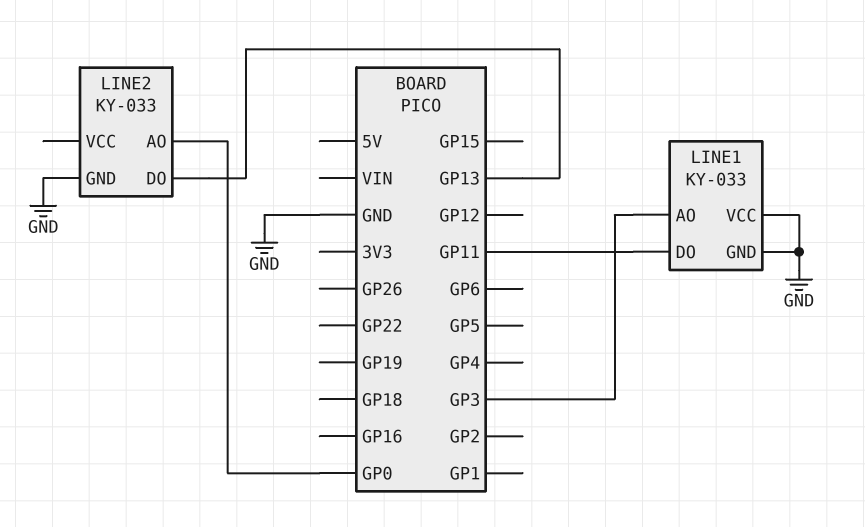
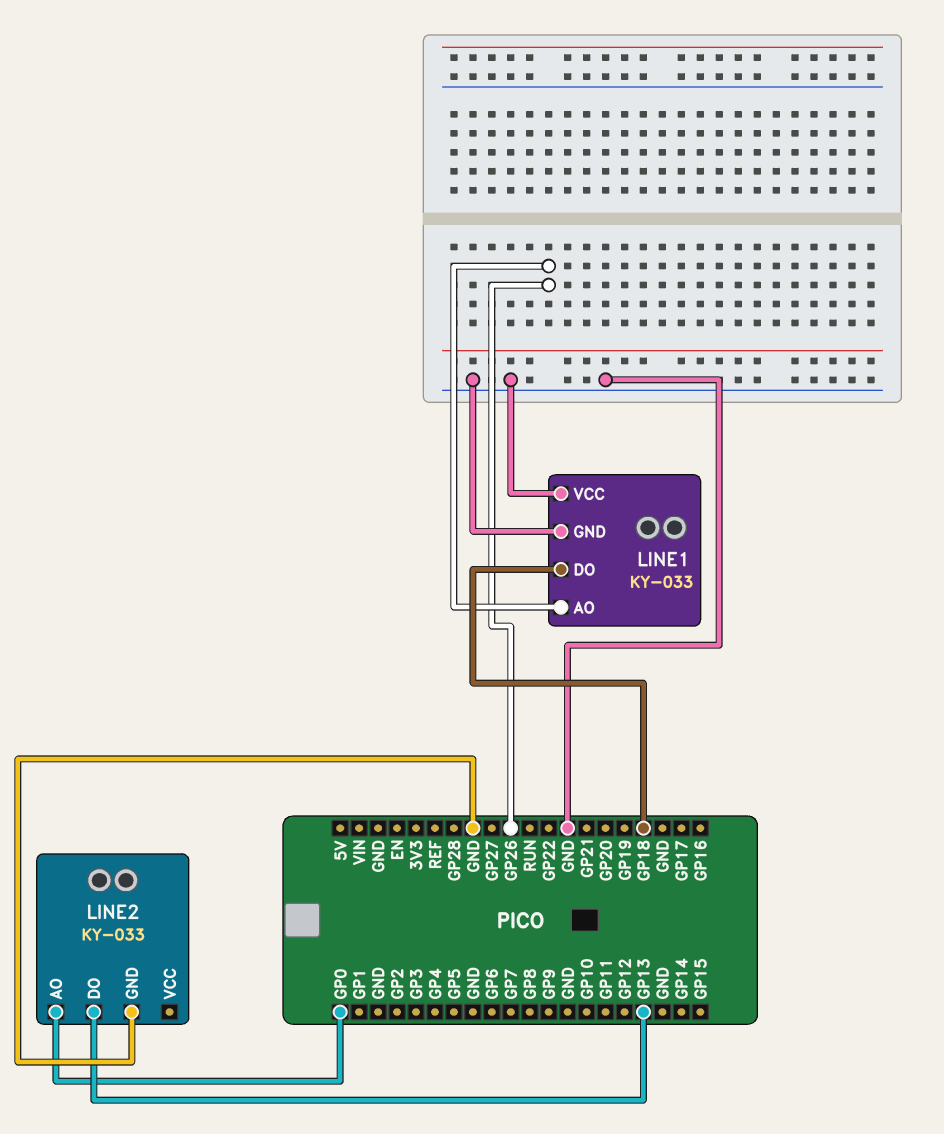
LINE1 pin AO: GP3 -> GP26
LINE1 pin DO: GP11 -> GP18

